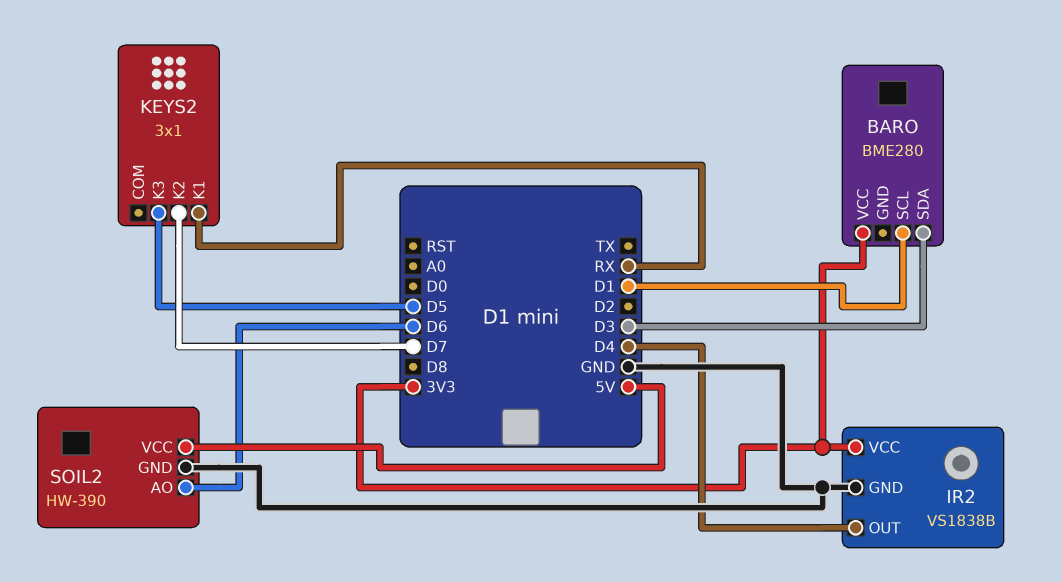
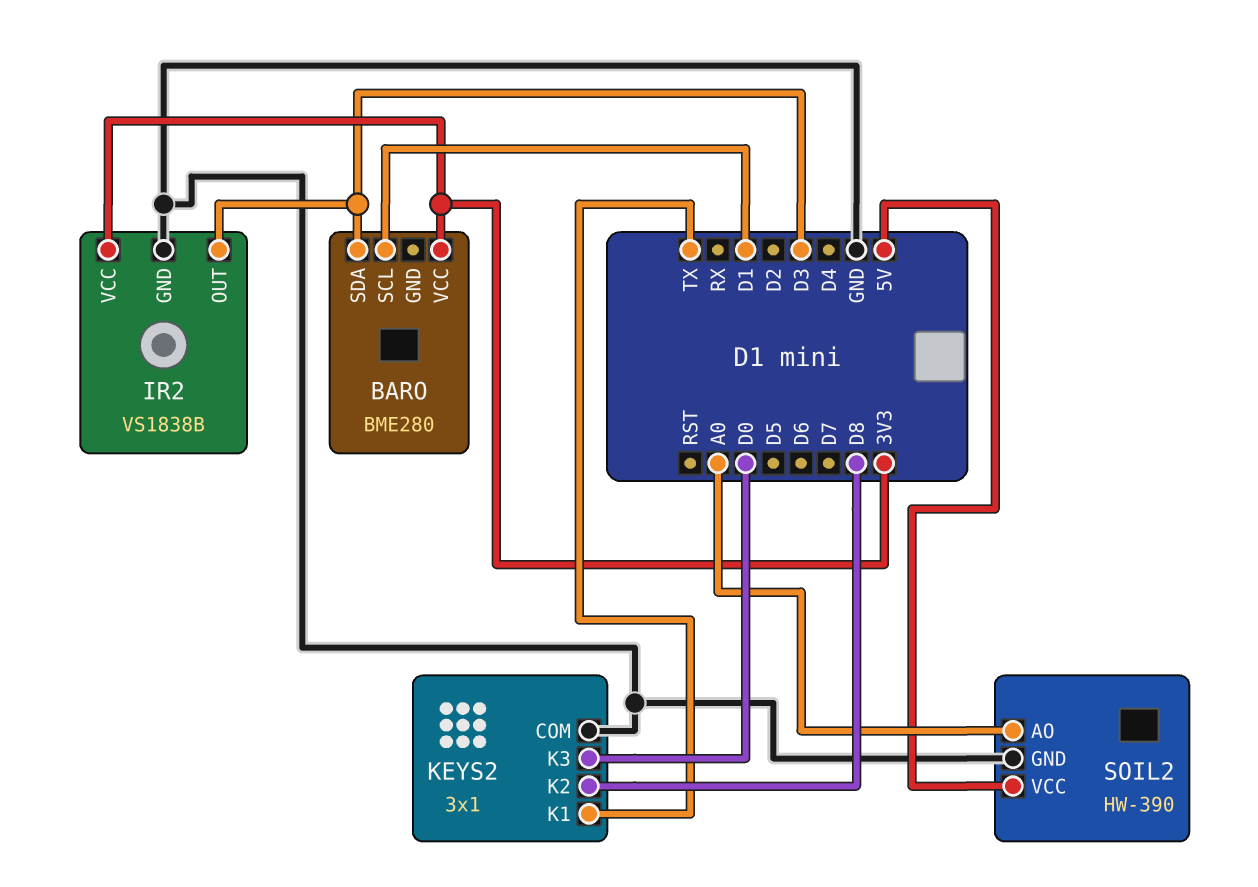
IR2 pin OUT: D4 -> D3
KEYS2 pin COM: none -> GND
KEYS2 pin K1: RX -> TX
KEYS2 pin K2: D7 -> D8
KEYS2 pin K3: D5 -> D0
SOIL2 pin AO: D6 -> A0

